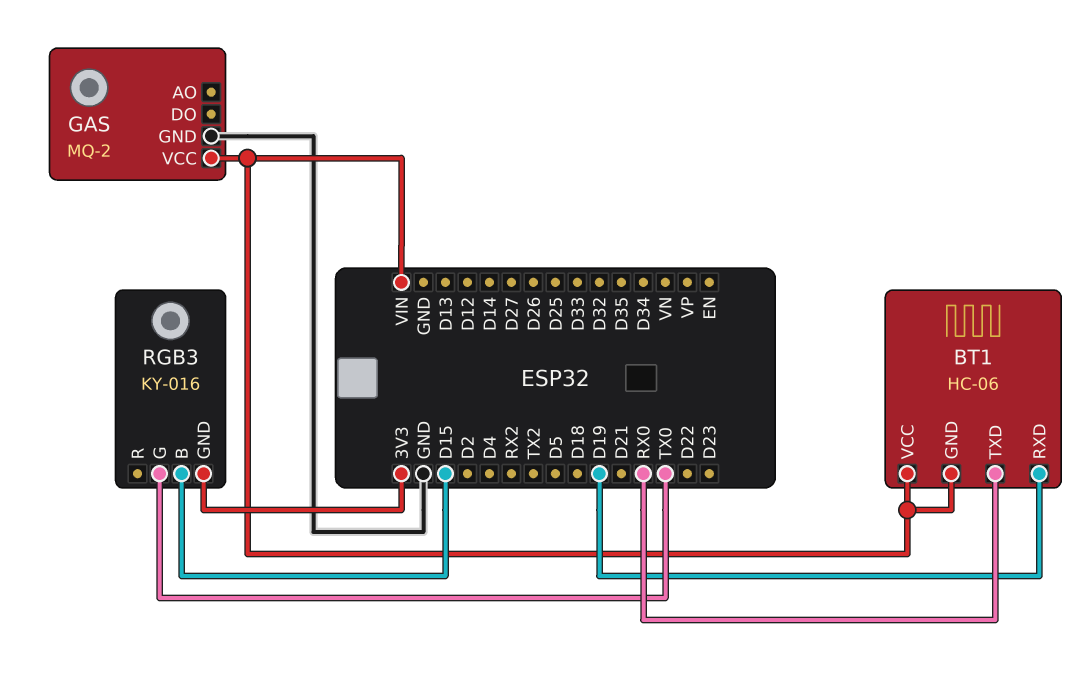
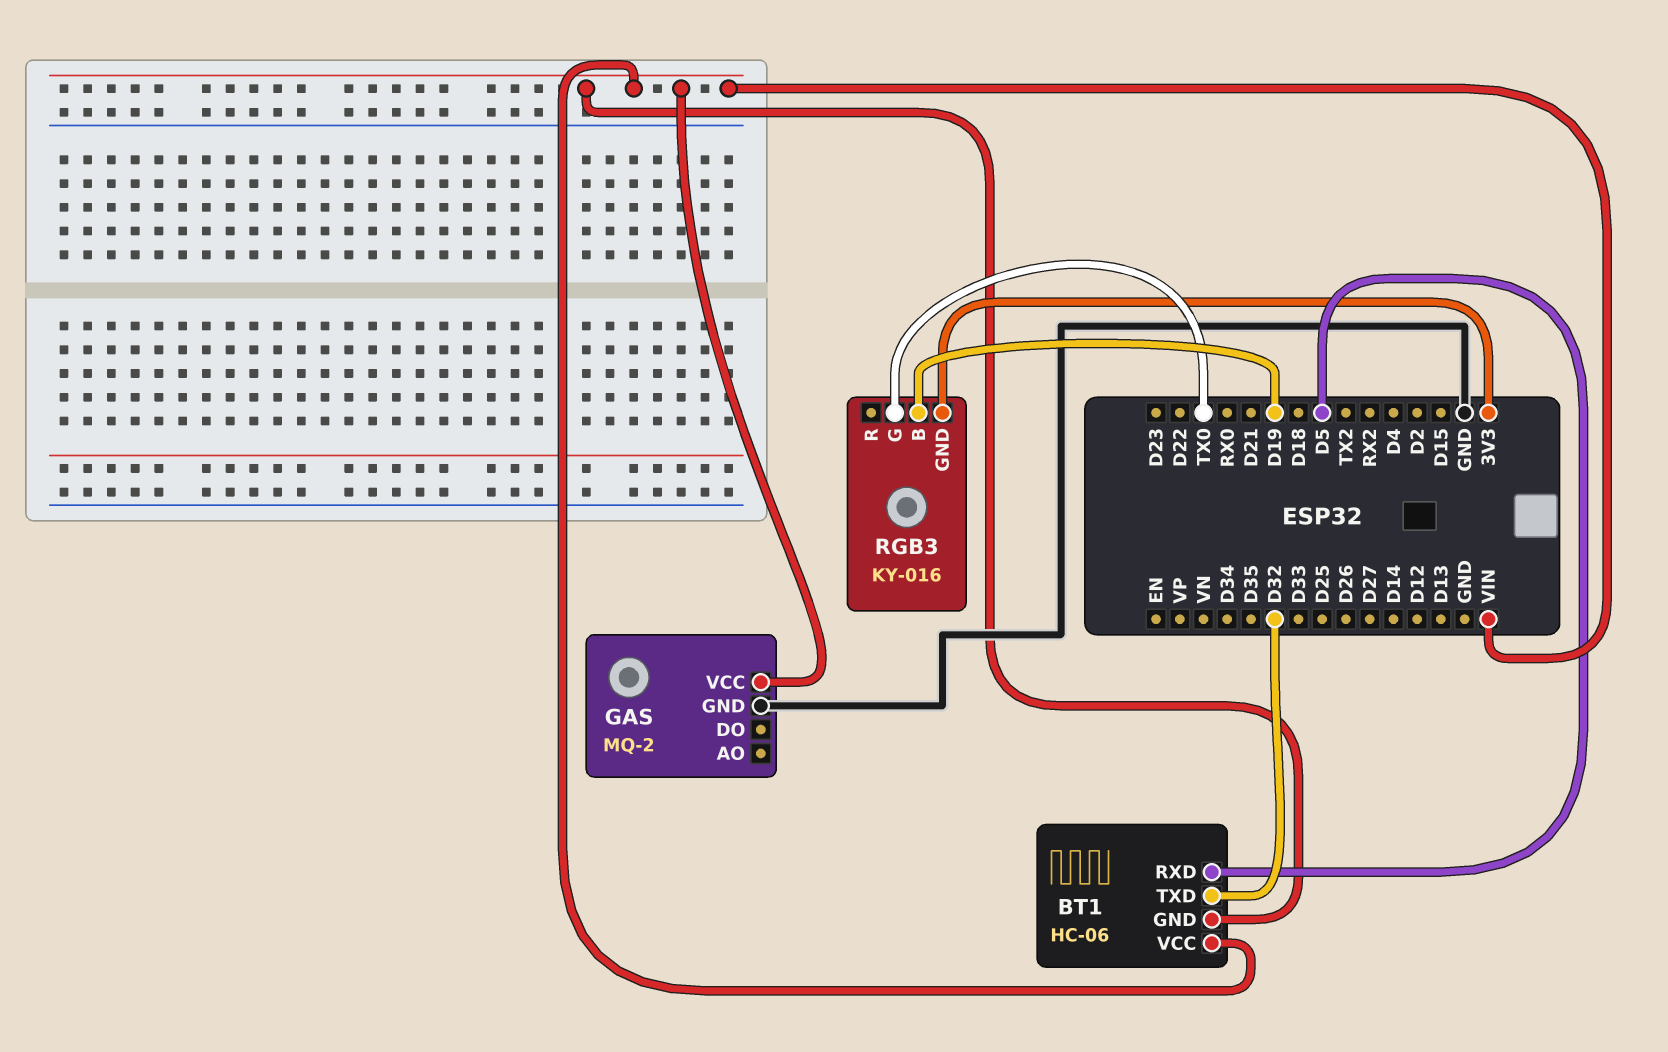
BT1 pin RXD: D19 -> D5
BT1 pin TXD: RX0 -> D32
RGB3 pin B: D15 -> D19

